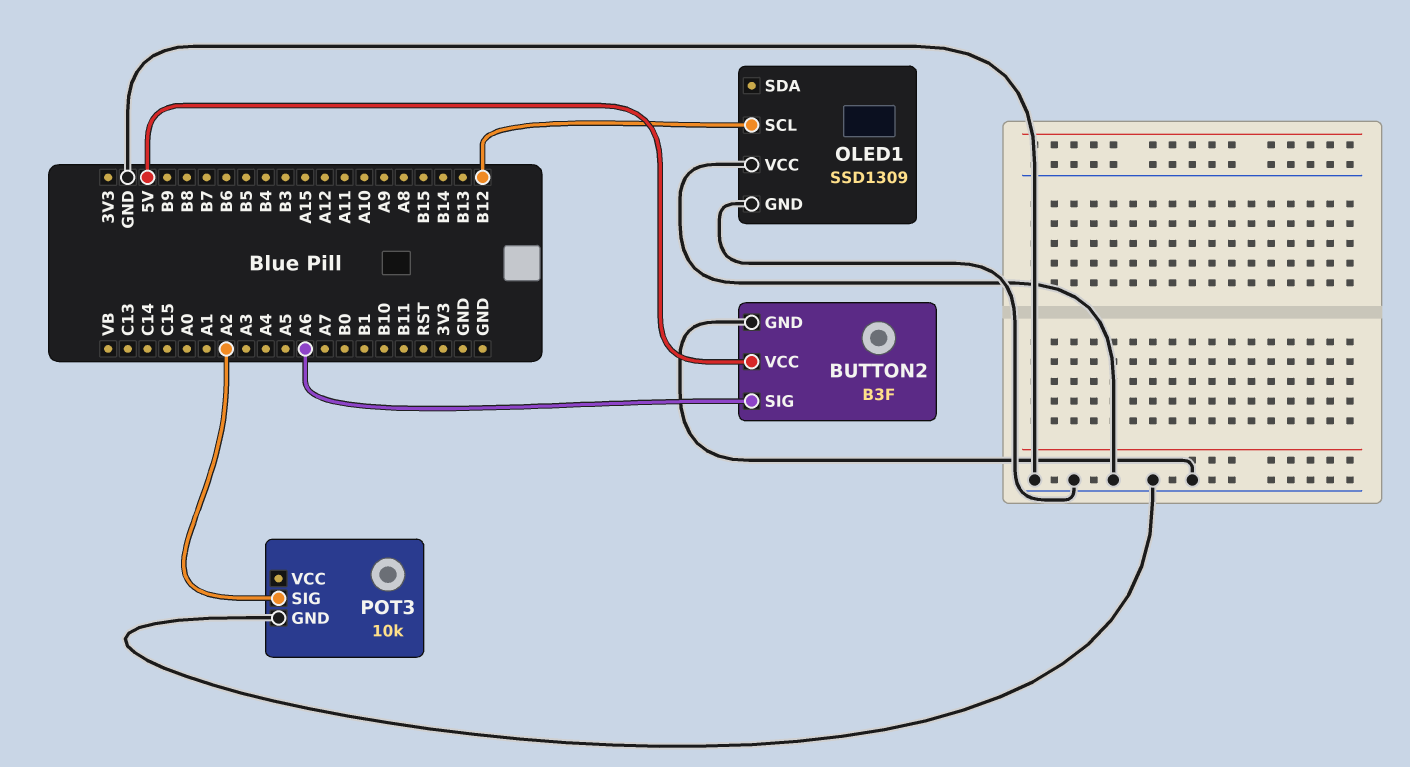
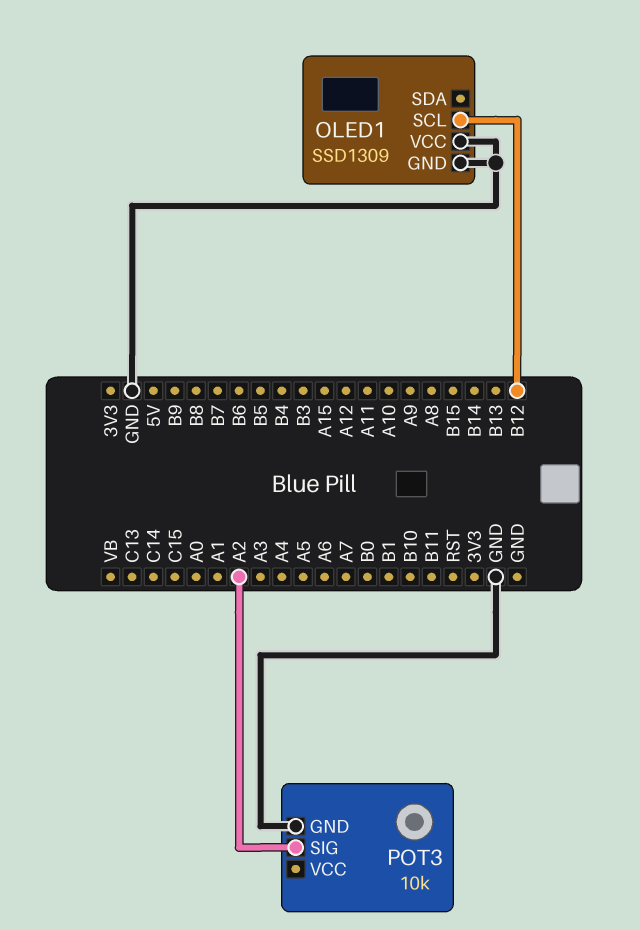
BUTTON2: B3F -> none
BUTTON2 pin GND: GND -> none
BUTTON2 pin SIG: A6 -> none
BUTTON2 pin VCC: 5V -> none

